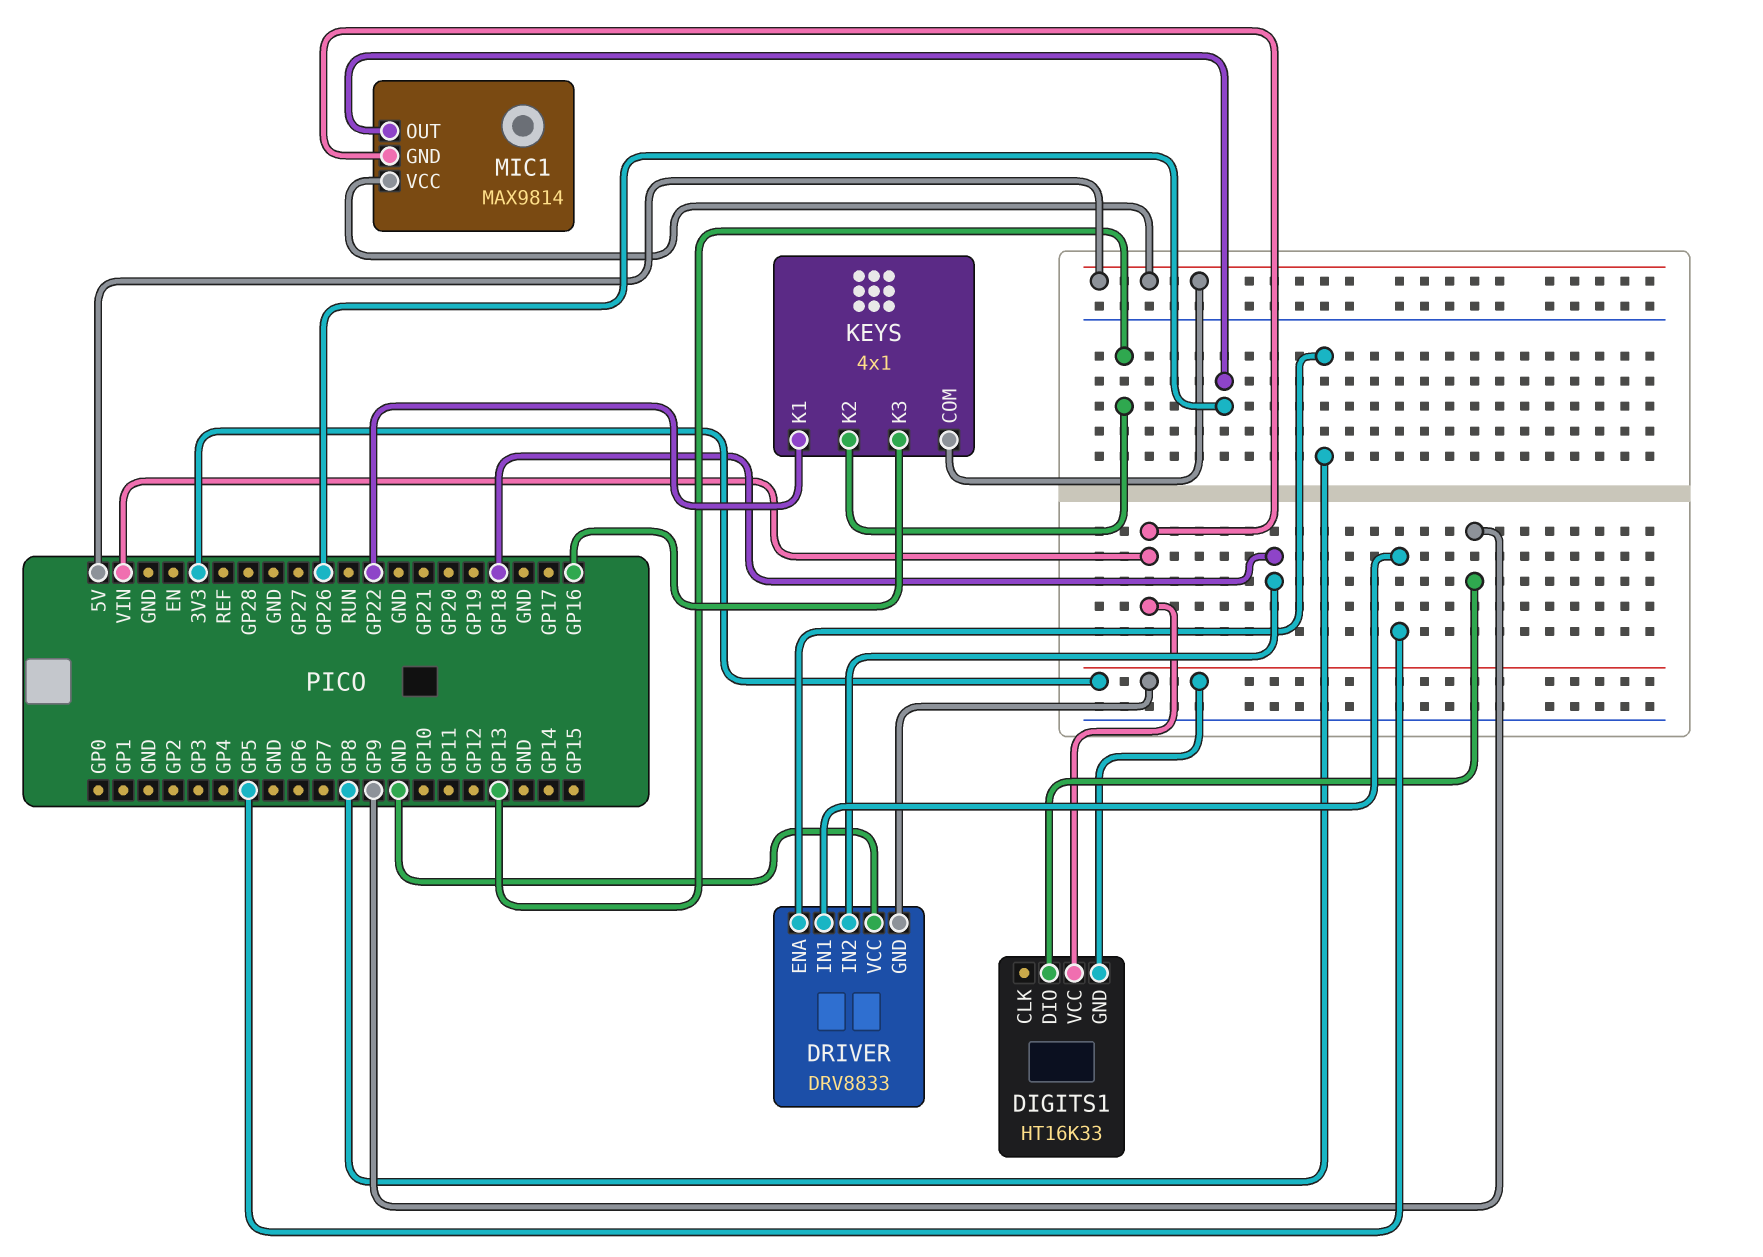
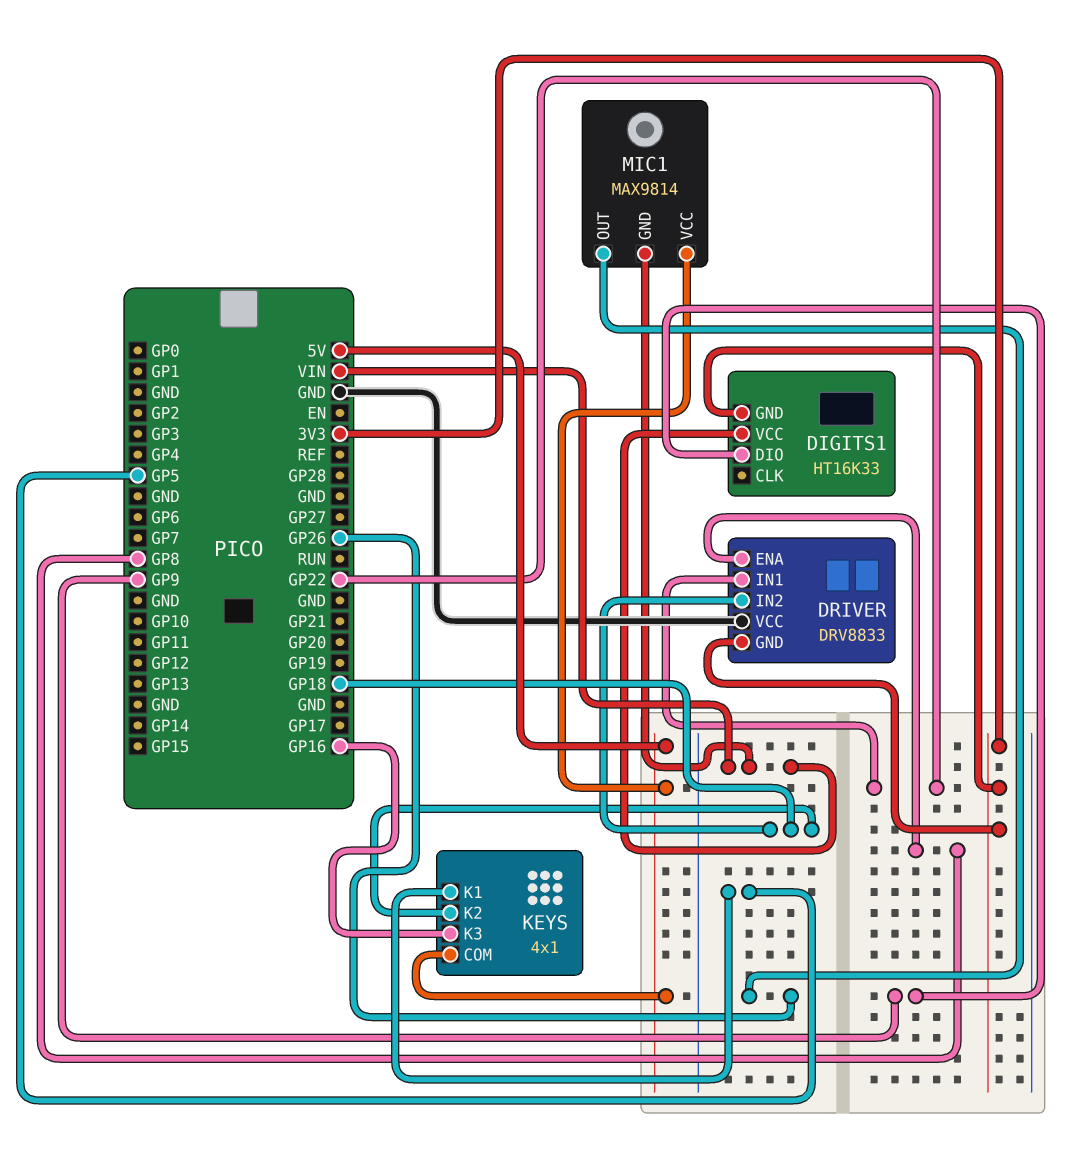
DRIVER pin IN1: GP5 -> GP22
KEYS pin K1: GP22 -> GP5
KEYS pin K2: GP13 -> GP18

